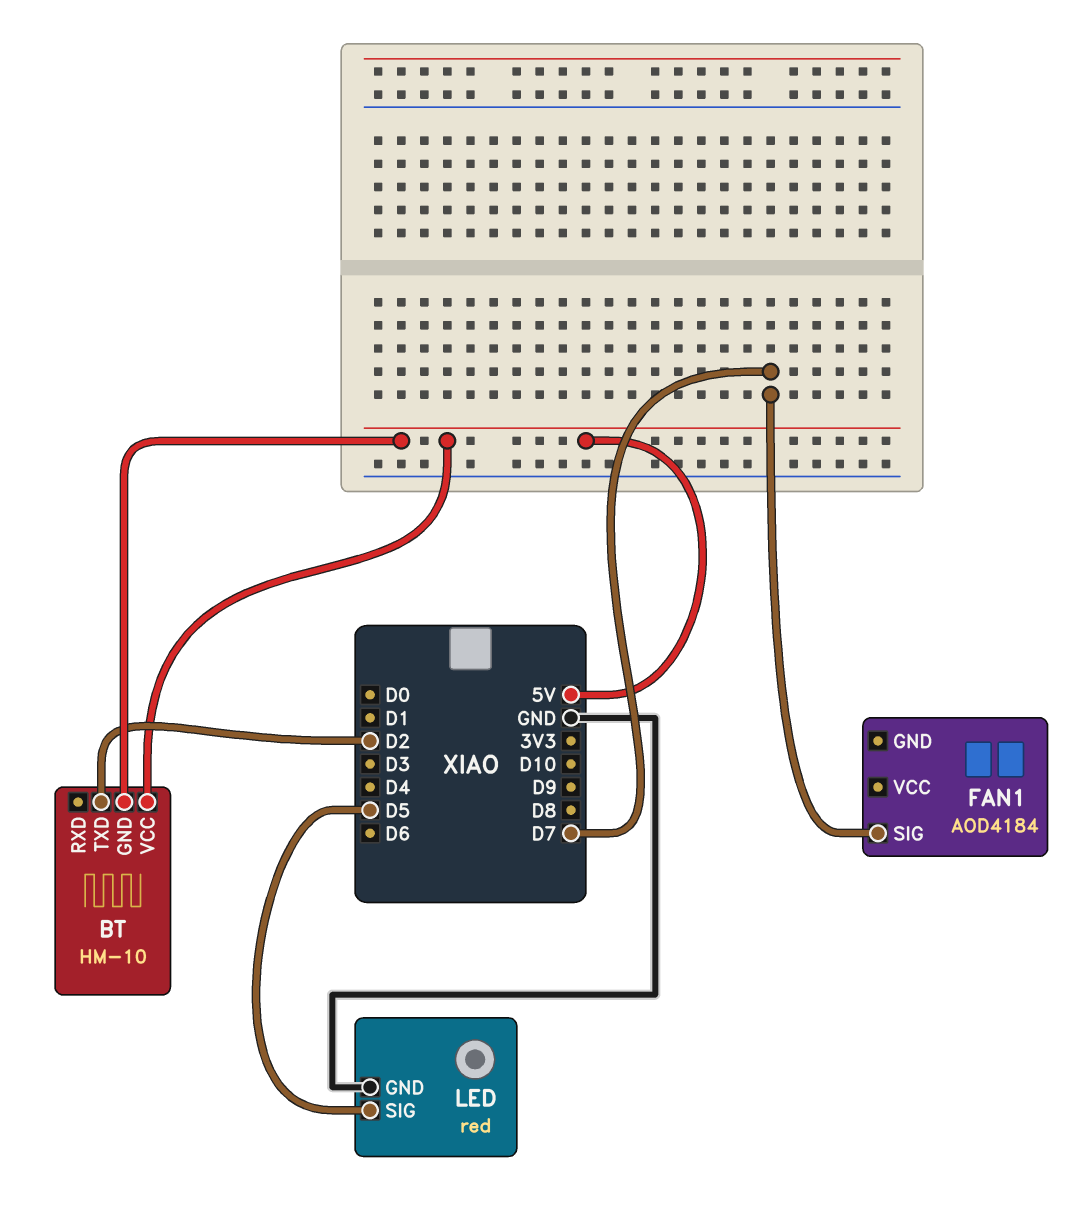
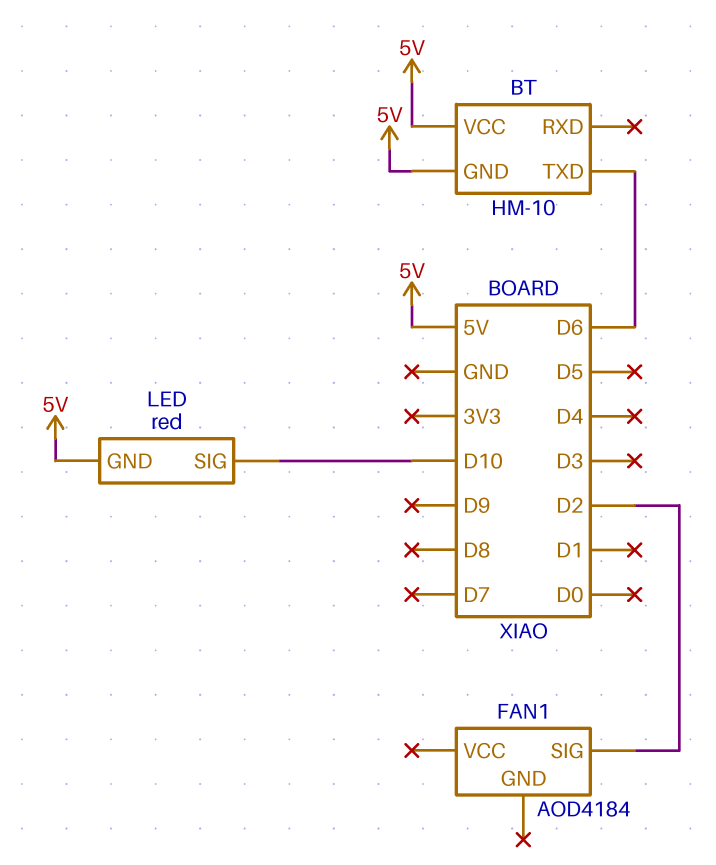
BT pin TXD: D2 -> D6
FAN1 pin SIG: D7 -> D2
LED pin GND: GND -> 5V
LED pin SIG: D5 -> D10

